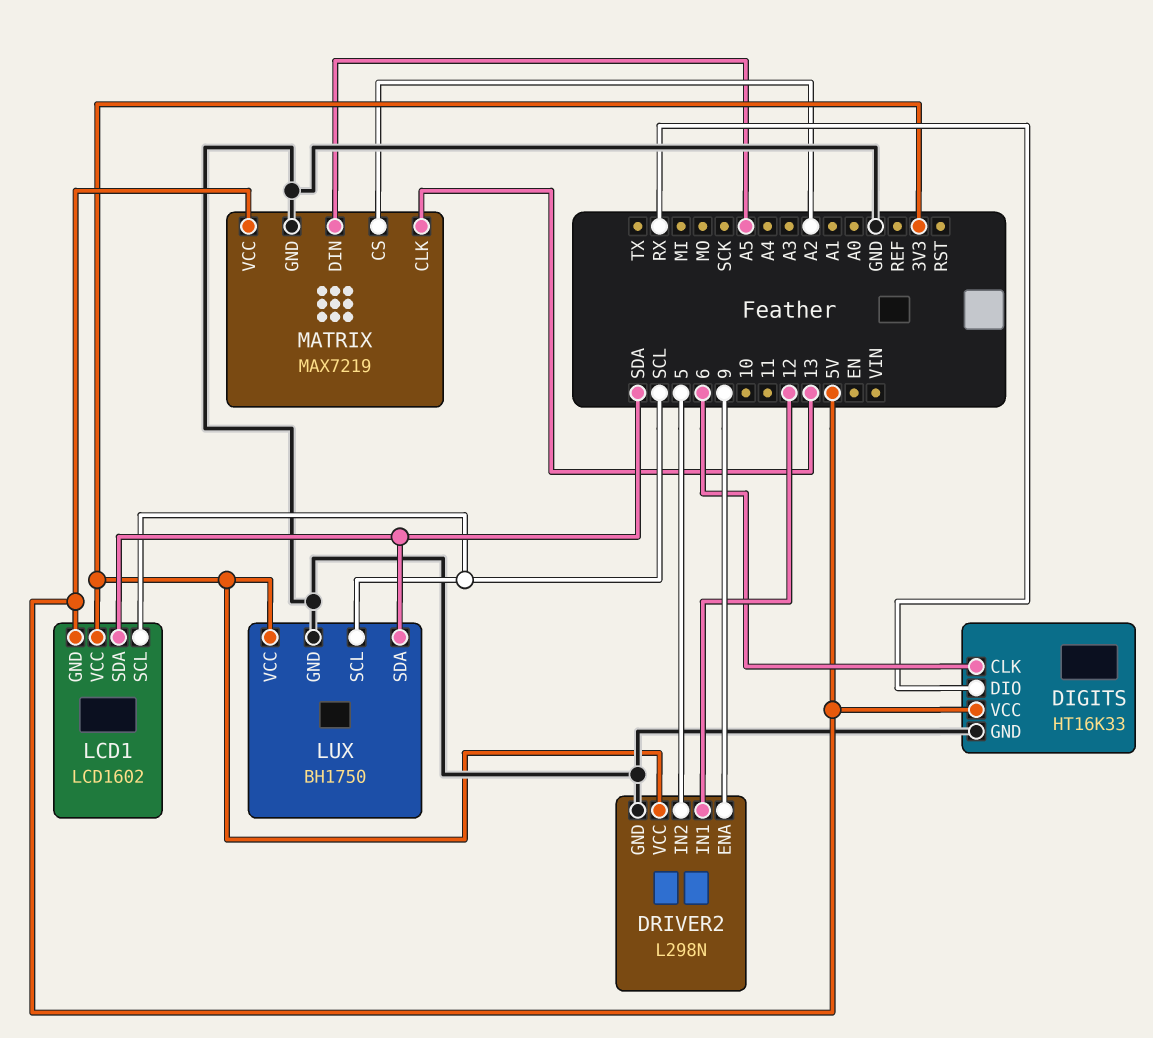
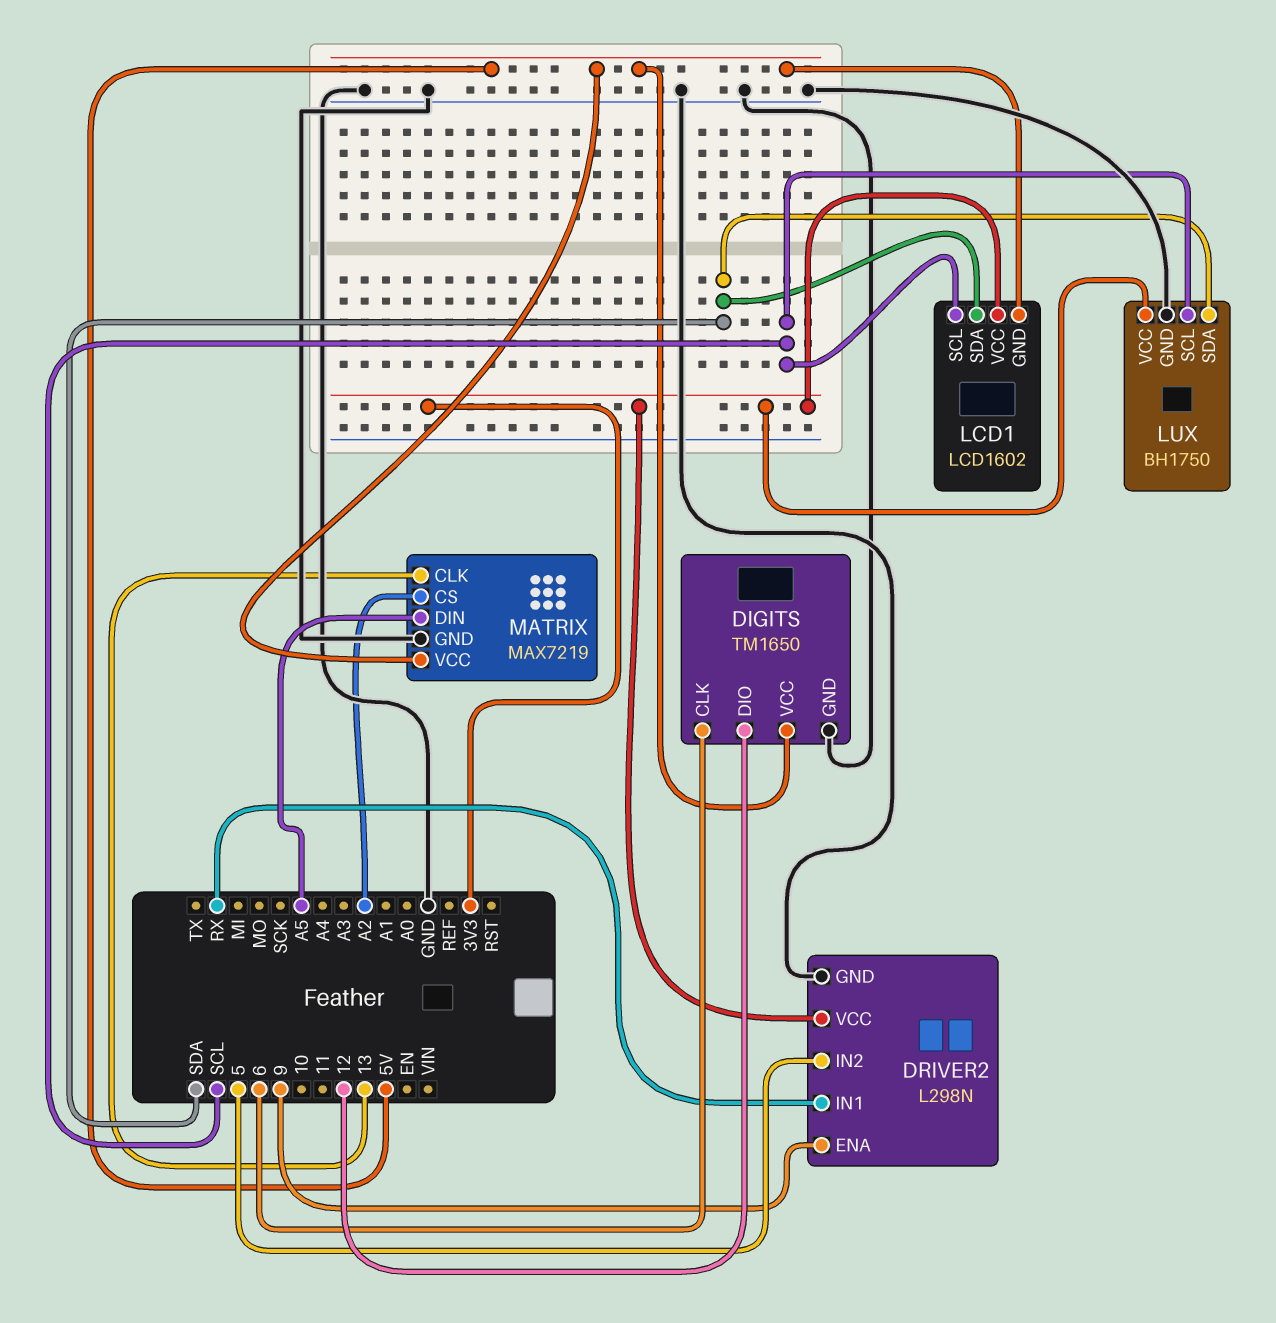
DIGITS: HT16K33 -> TM1650
DIGITS pin DIO: RX -> 12
DRIVER2 pin IN1: 12 -> RX

